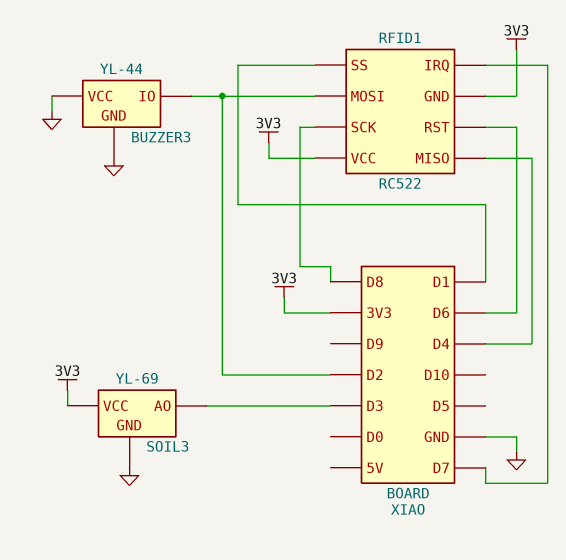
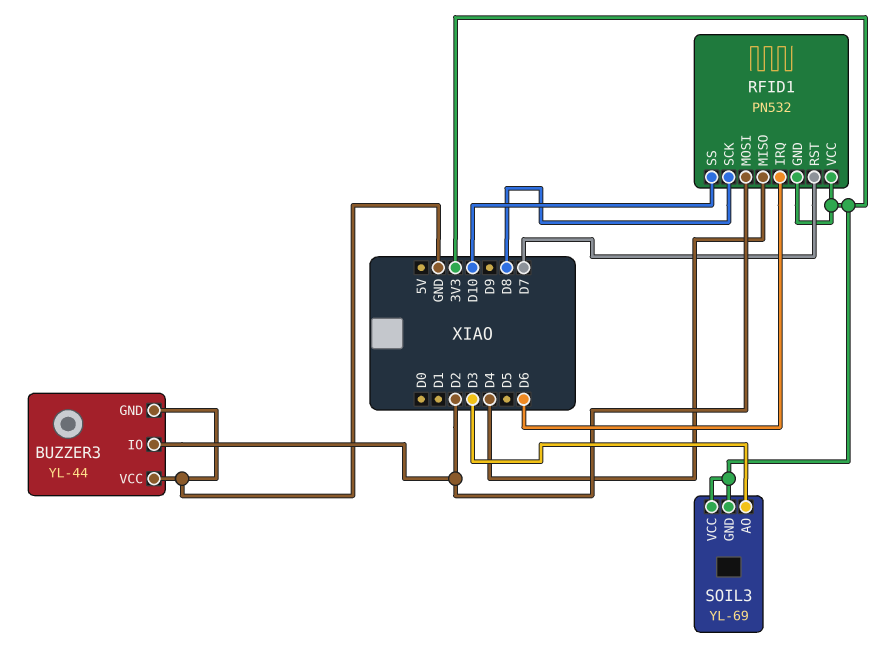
RFID1: RC522 -> PN532
RFID1 pin IRQ: D7 -> D6
RFID1 pin RST: D6 -> D7
RFID1 pin SS: D1 -> D10
SOIL3 pin GND: GND -> 3V3

